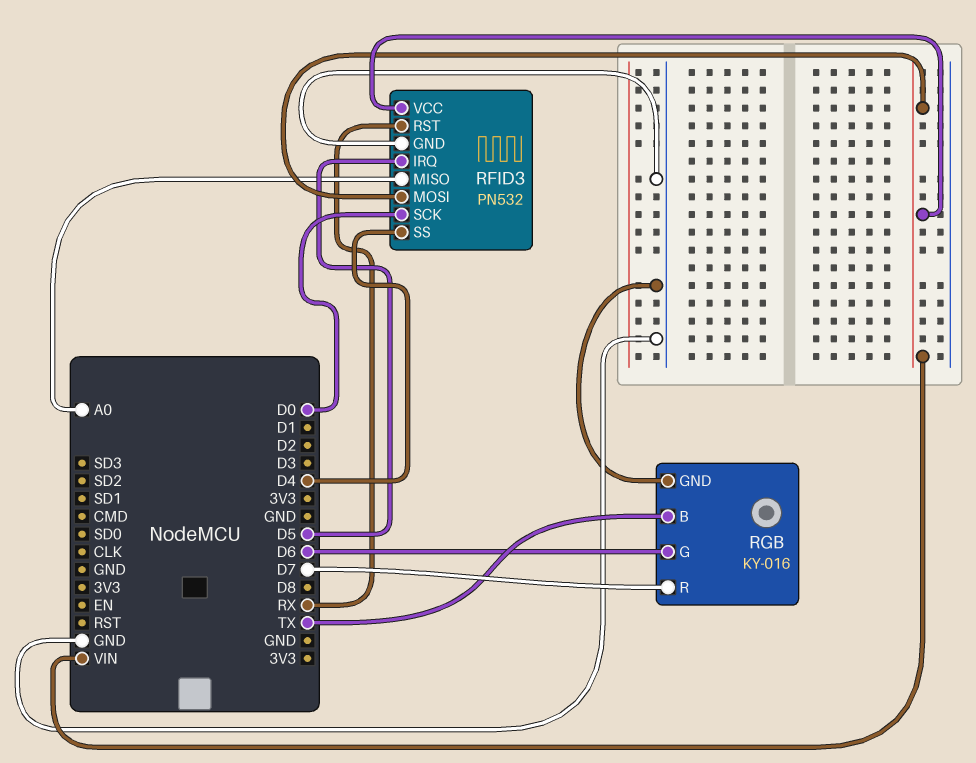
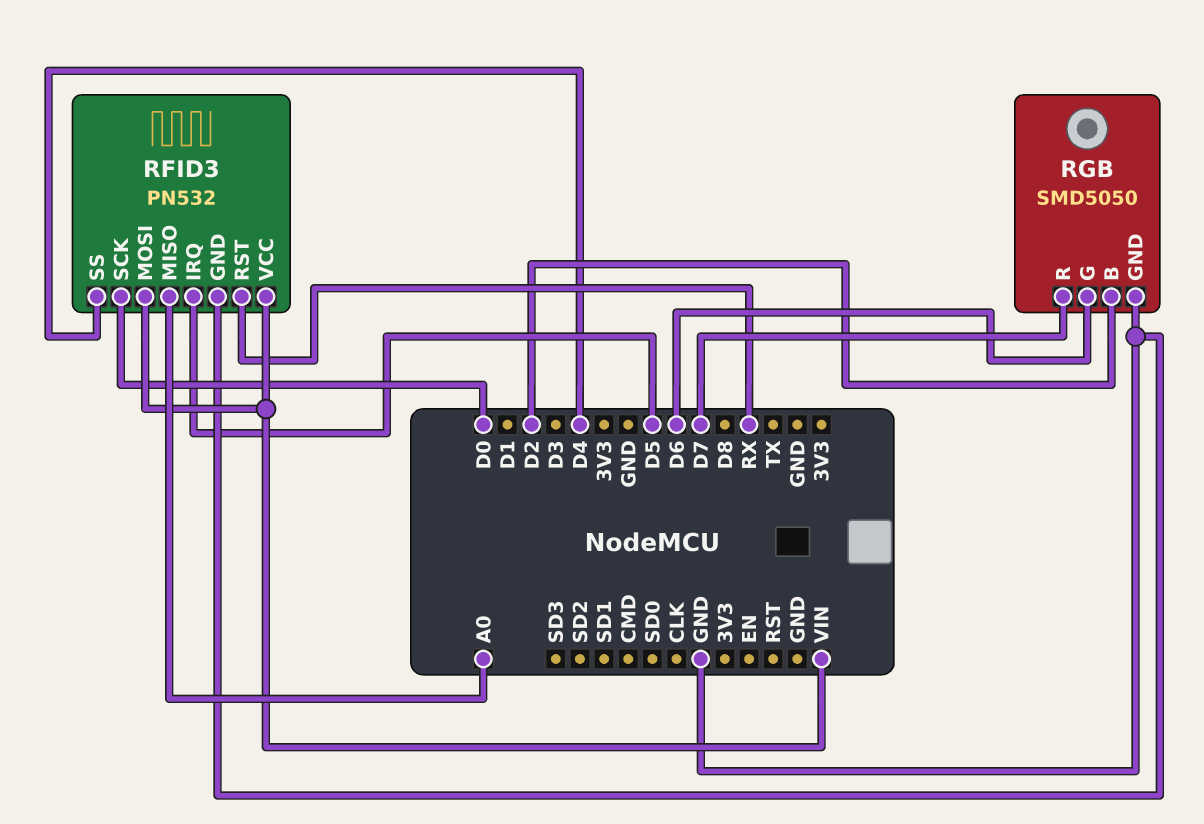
RGB: KY-016 -> SMD5050
RGB pin B: TX -> D2

